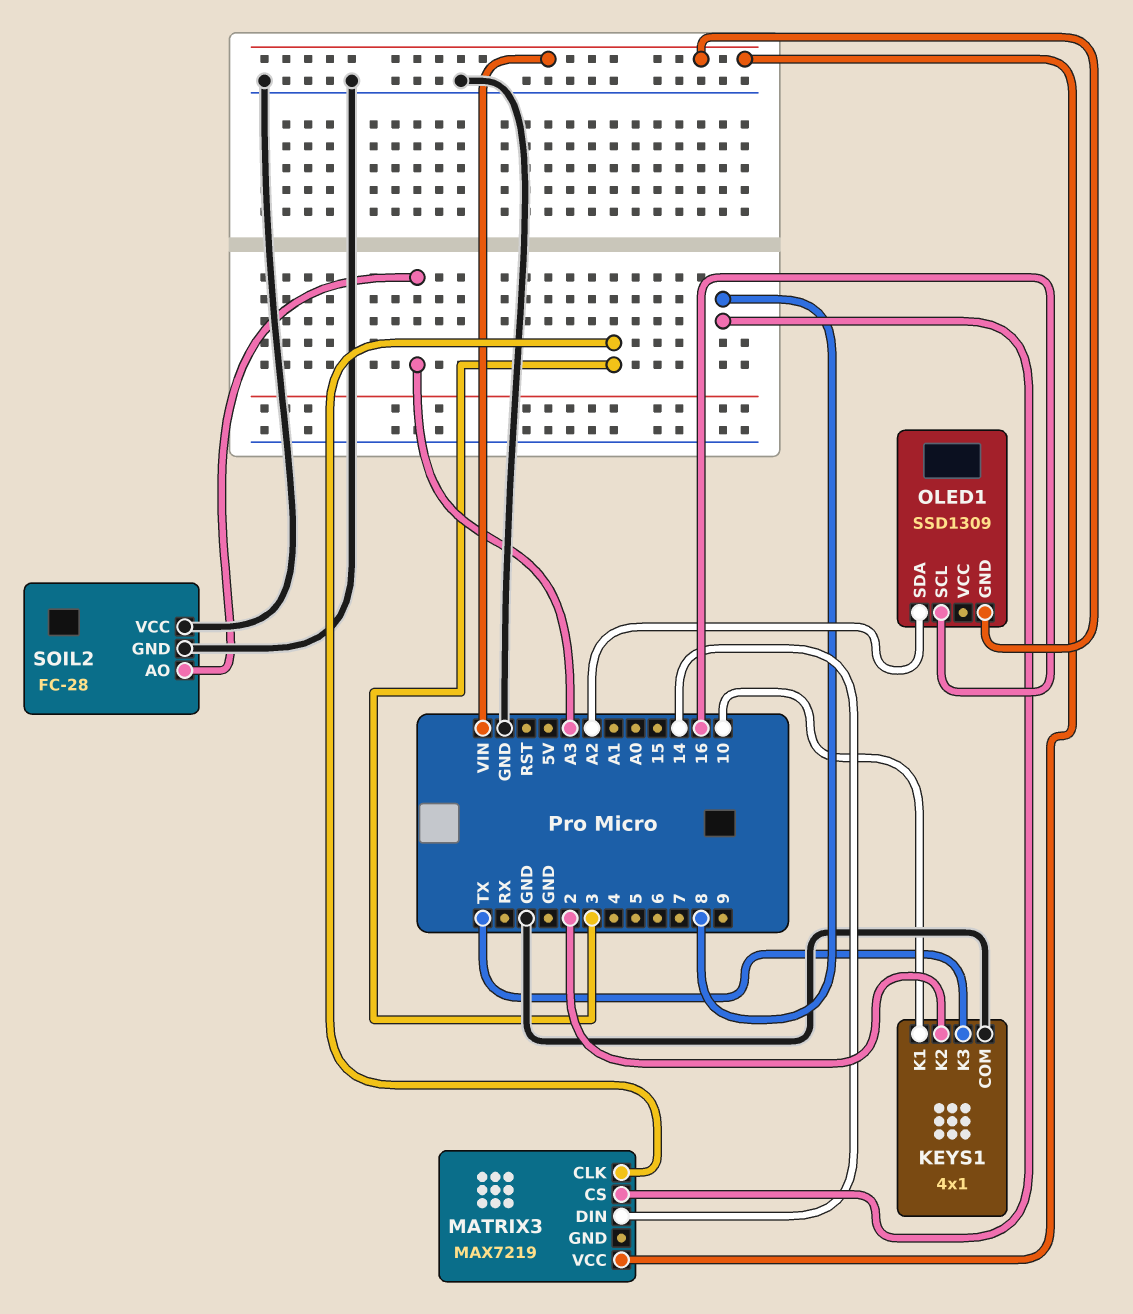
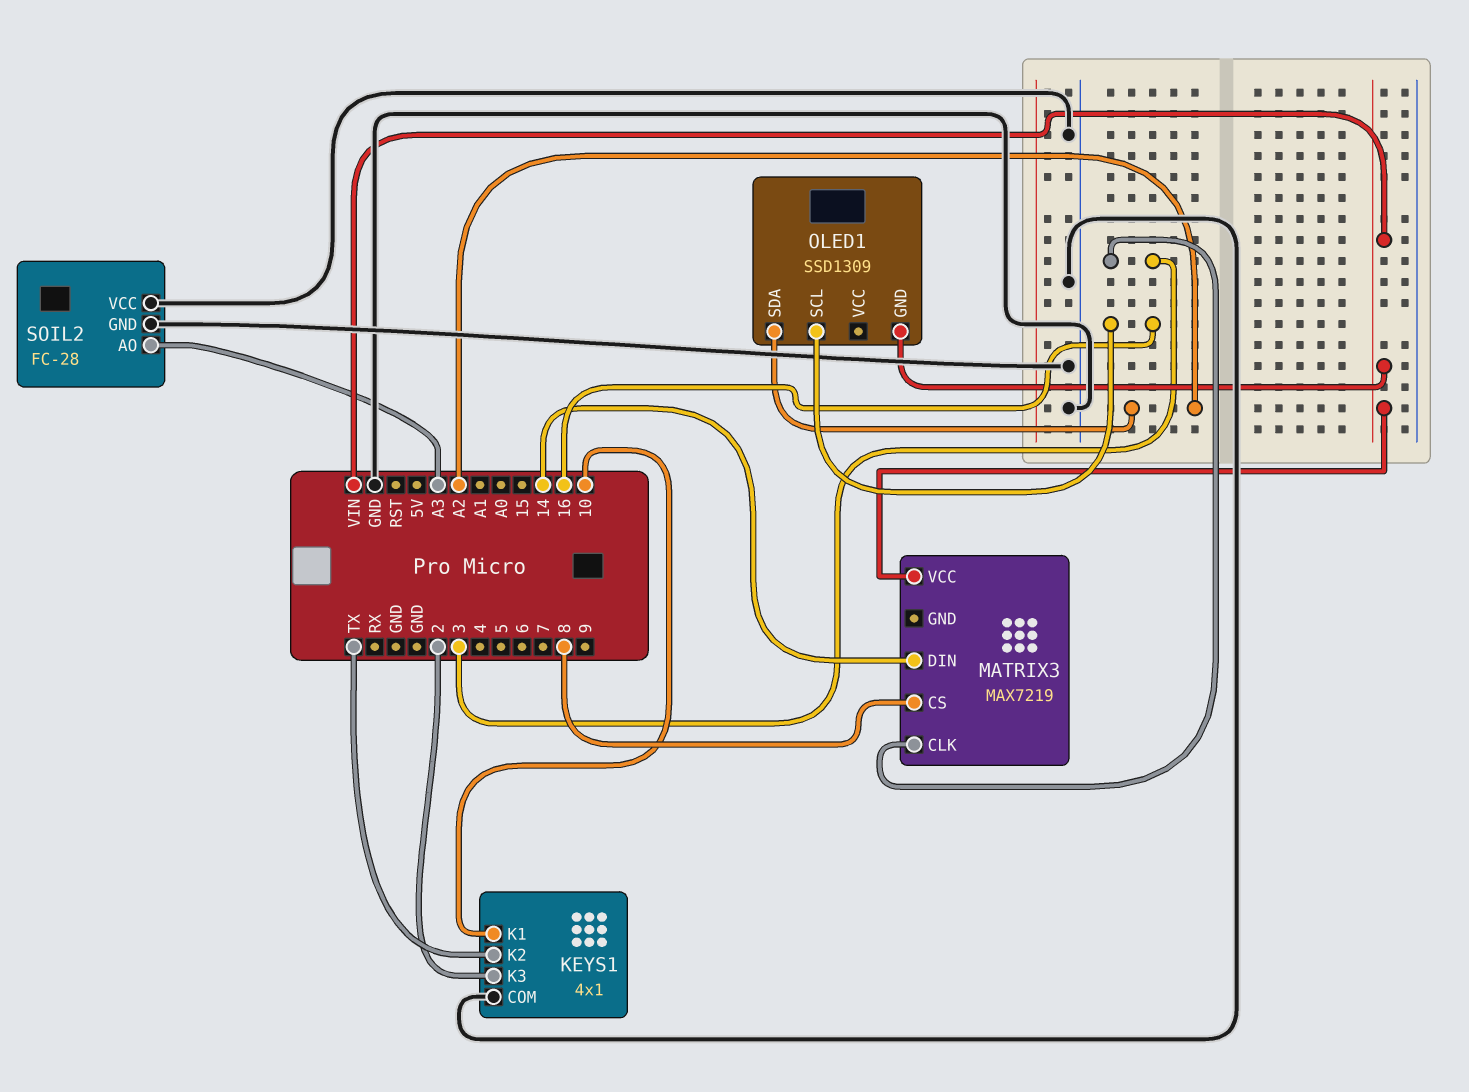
KEYS1 pin K2: 2 -> TX
KEYS1 pin K3: TX -> 2

